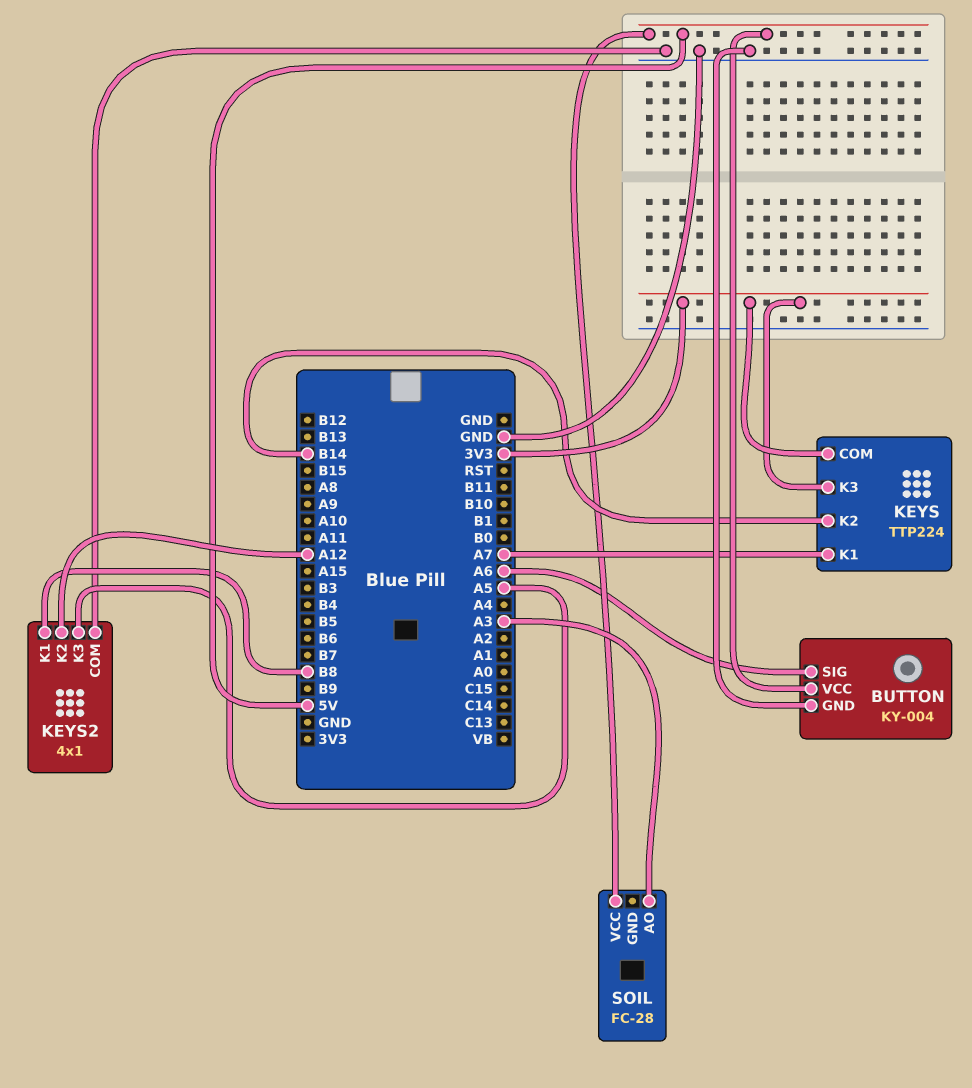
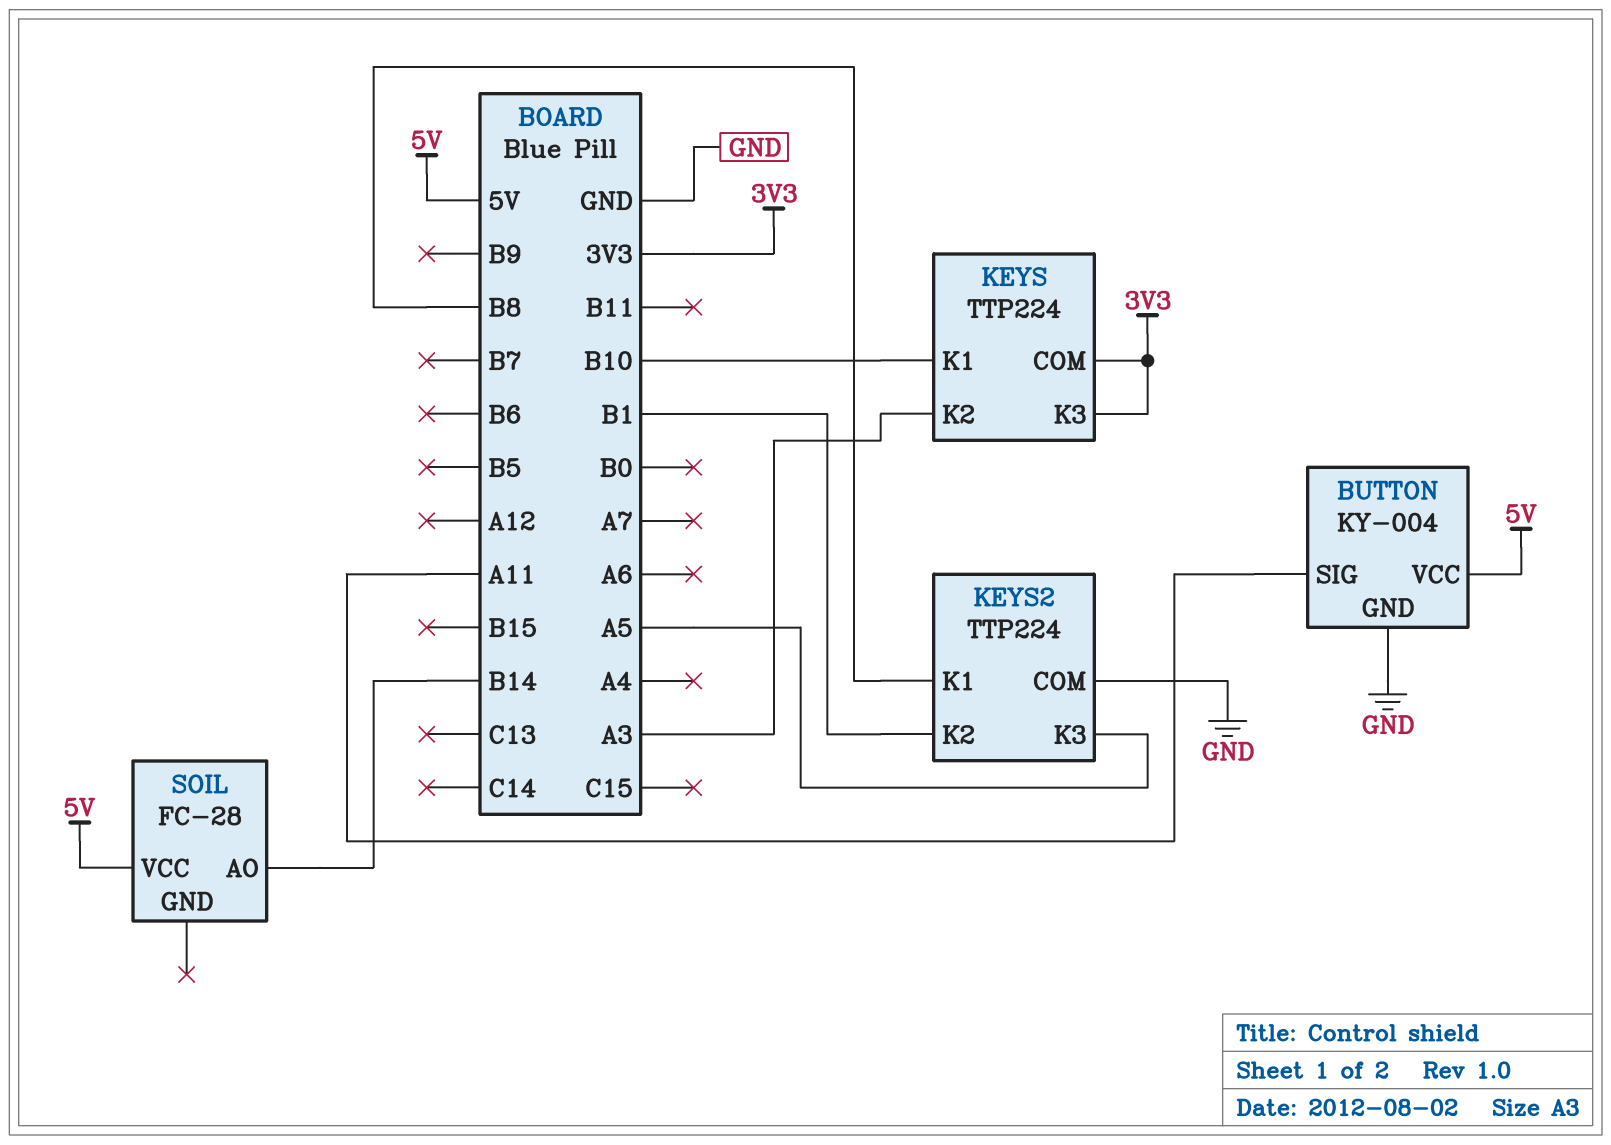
BUTTON pin SIG: A6 -> A11
KEYS pin K1: A7 -> B10
KEYS pin K2: B14 -> A3
KEYS2: 4x1 -> TTP224
KEYS2 pin K2: A12 -> B1
SOIL pin AO: A3 -> B14

